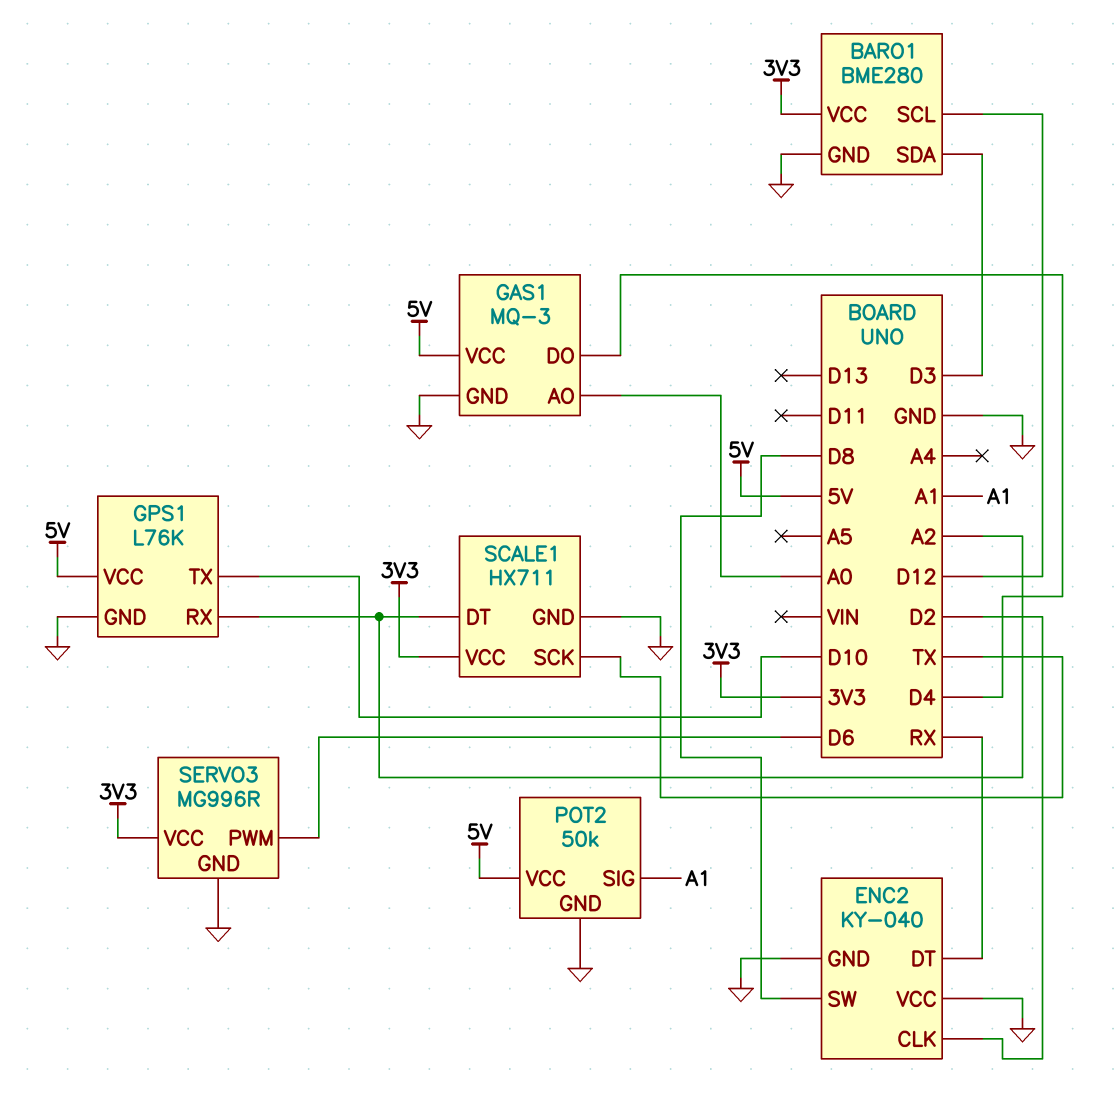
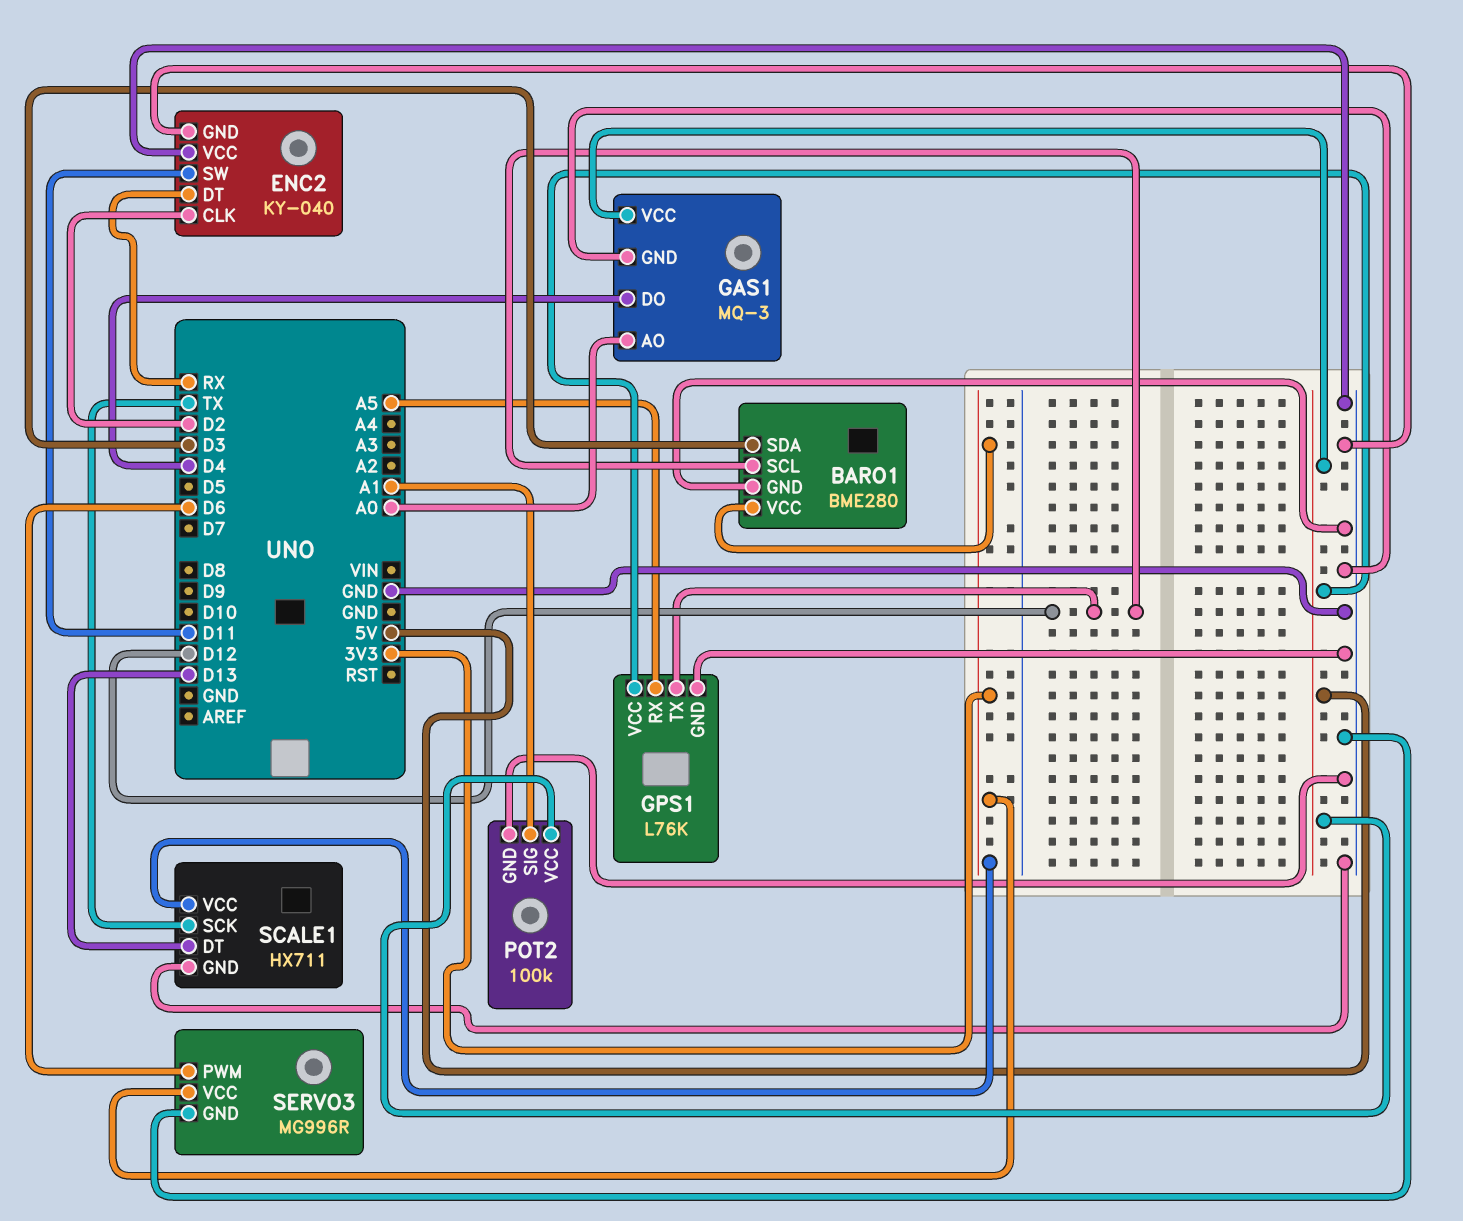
ENC2 pin SW: D8 -> D11
GPS1 pin RX: A2 -> A5
GPS1 pin TX: D10 -> D12
POT2: 50k -> 100k
SCALE1 pin DT: A2 -> D13

